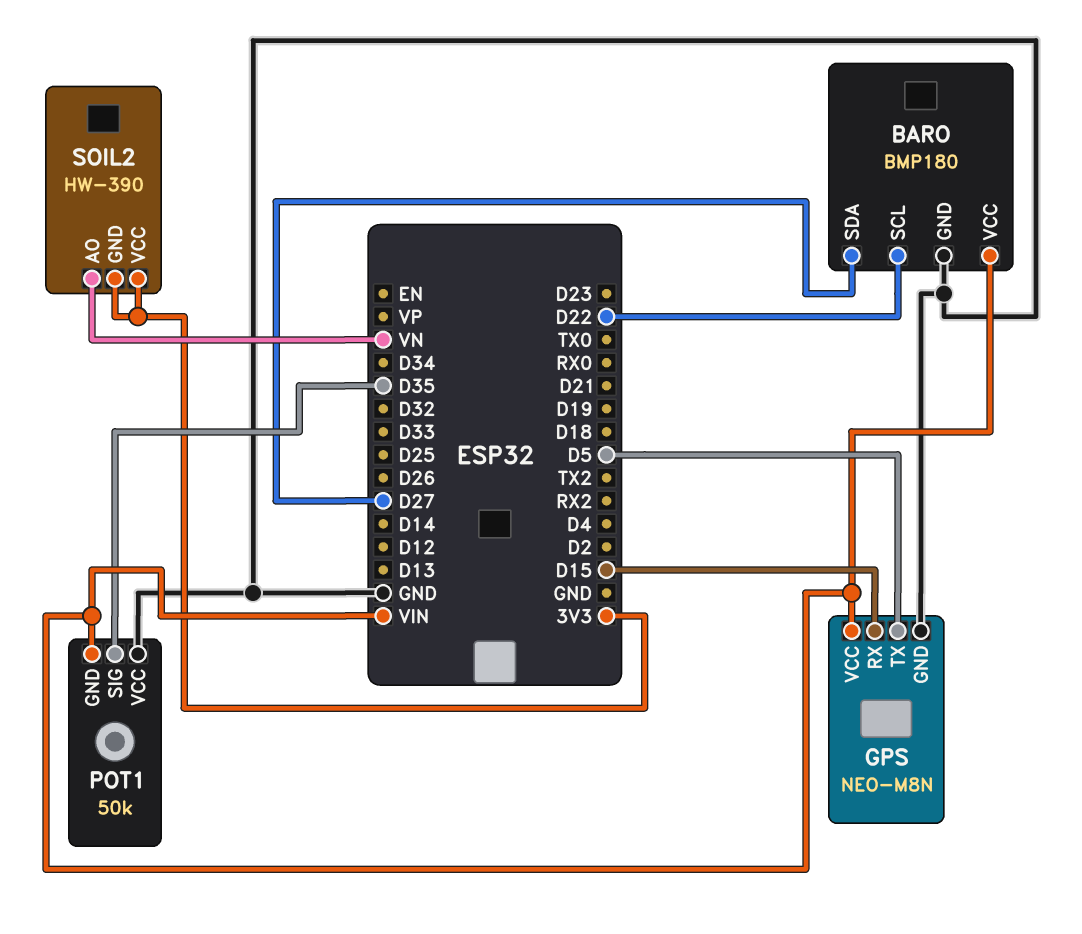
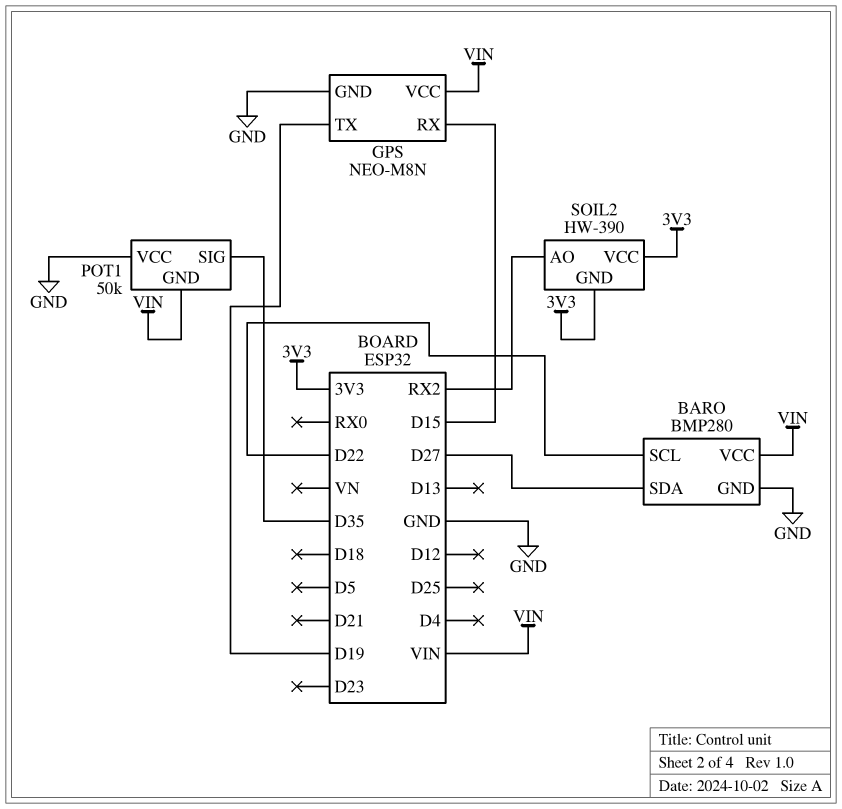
BARO: BMP180 -> BMP280
GPS pin TX: D5 -> D19
SOIL2 pin AO: VN -> RX2

